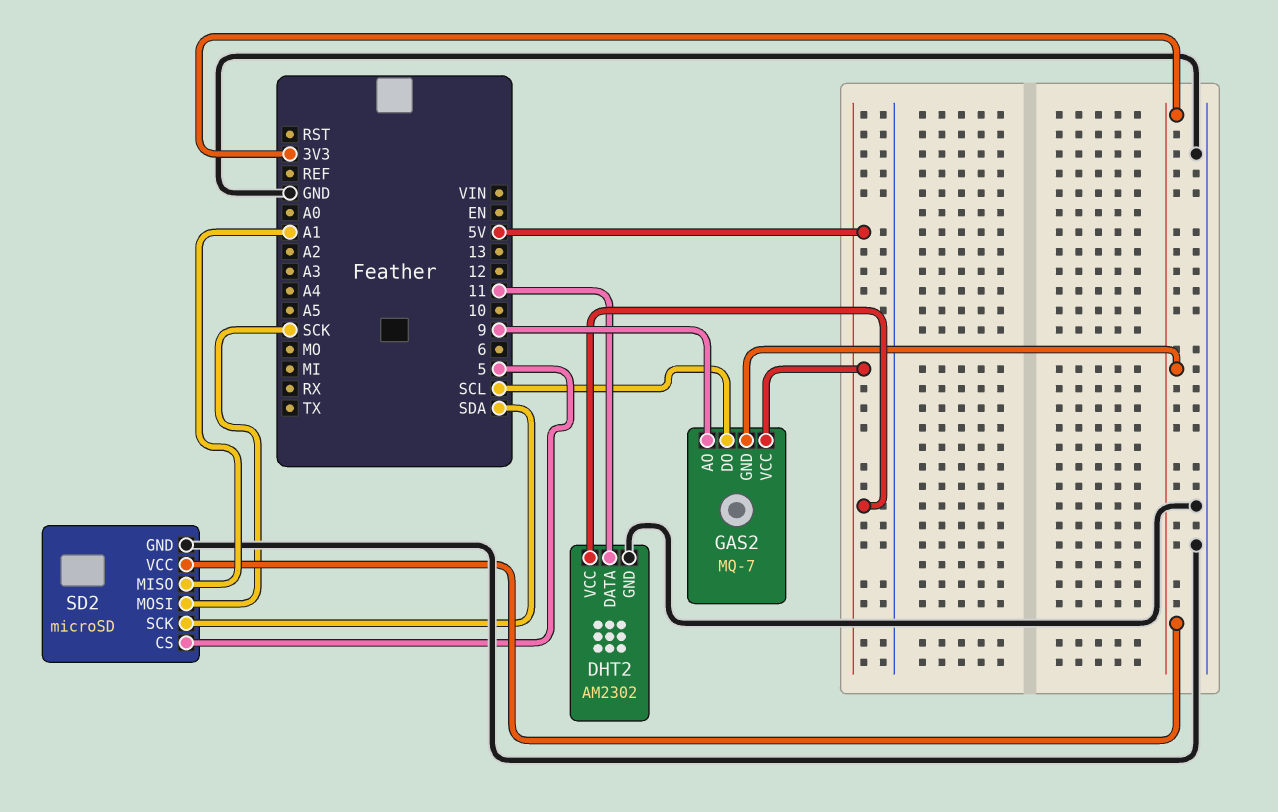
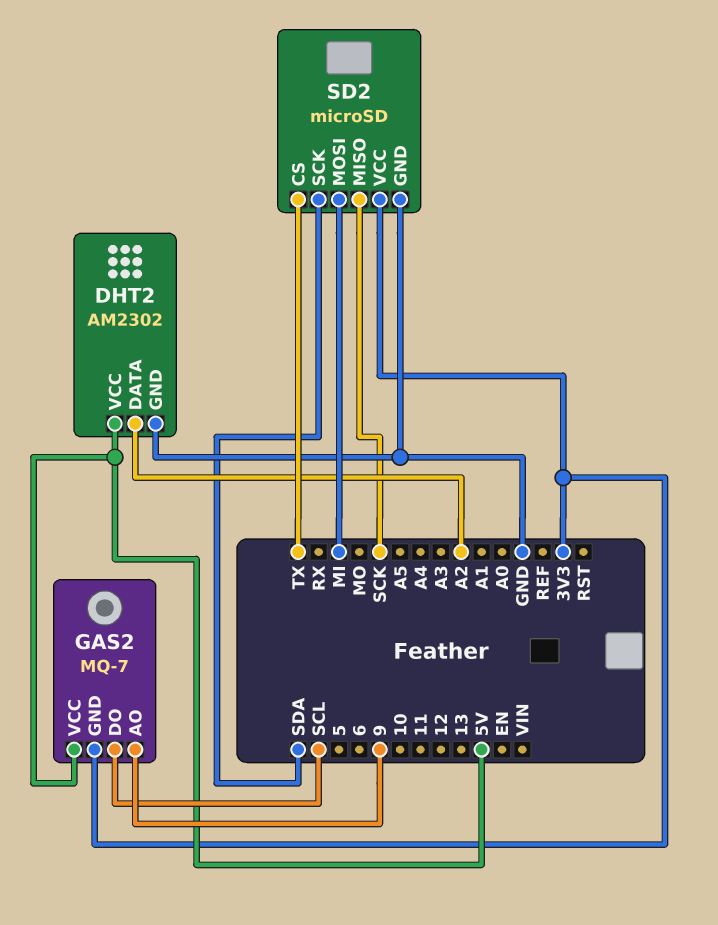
DHT2 pin DATA: 11 -> A2
SD2 pin CS: 5 -> TX
SD2 pin MISO: A1 -> SCK
SD2 pin MOSI: SCK -> MI

